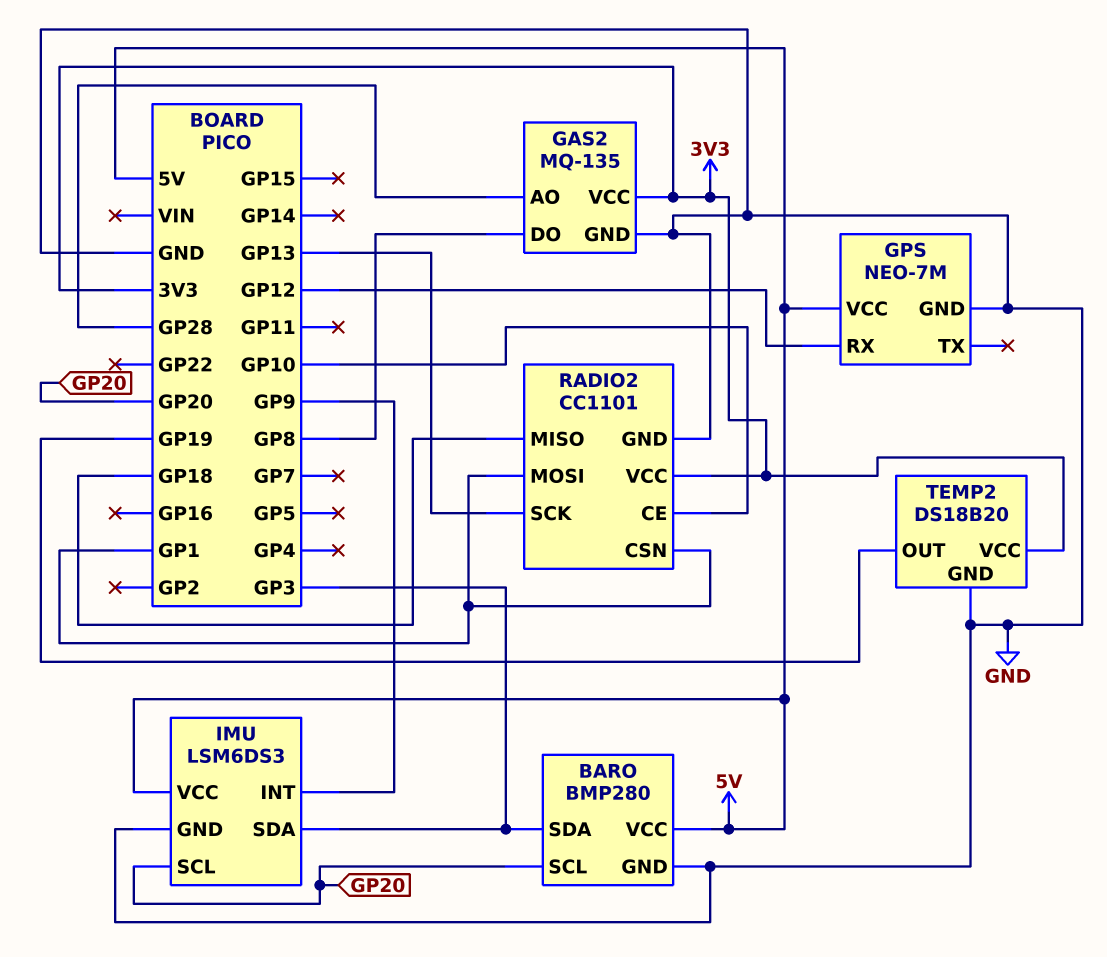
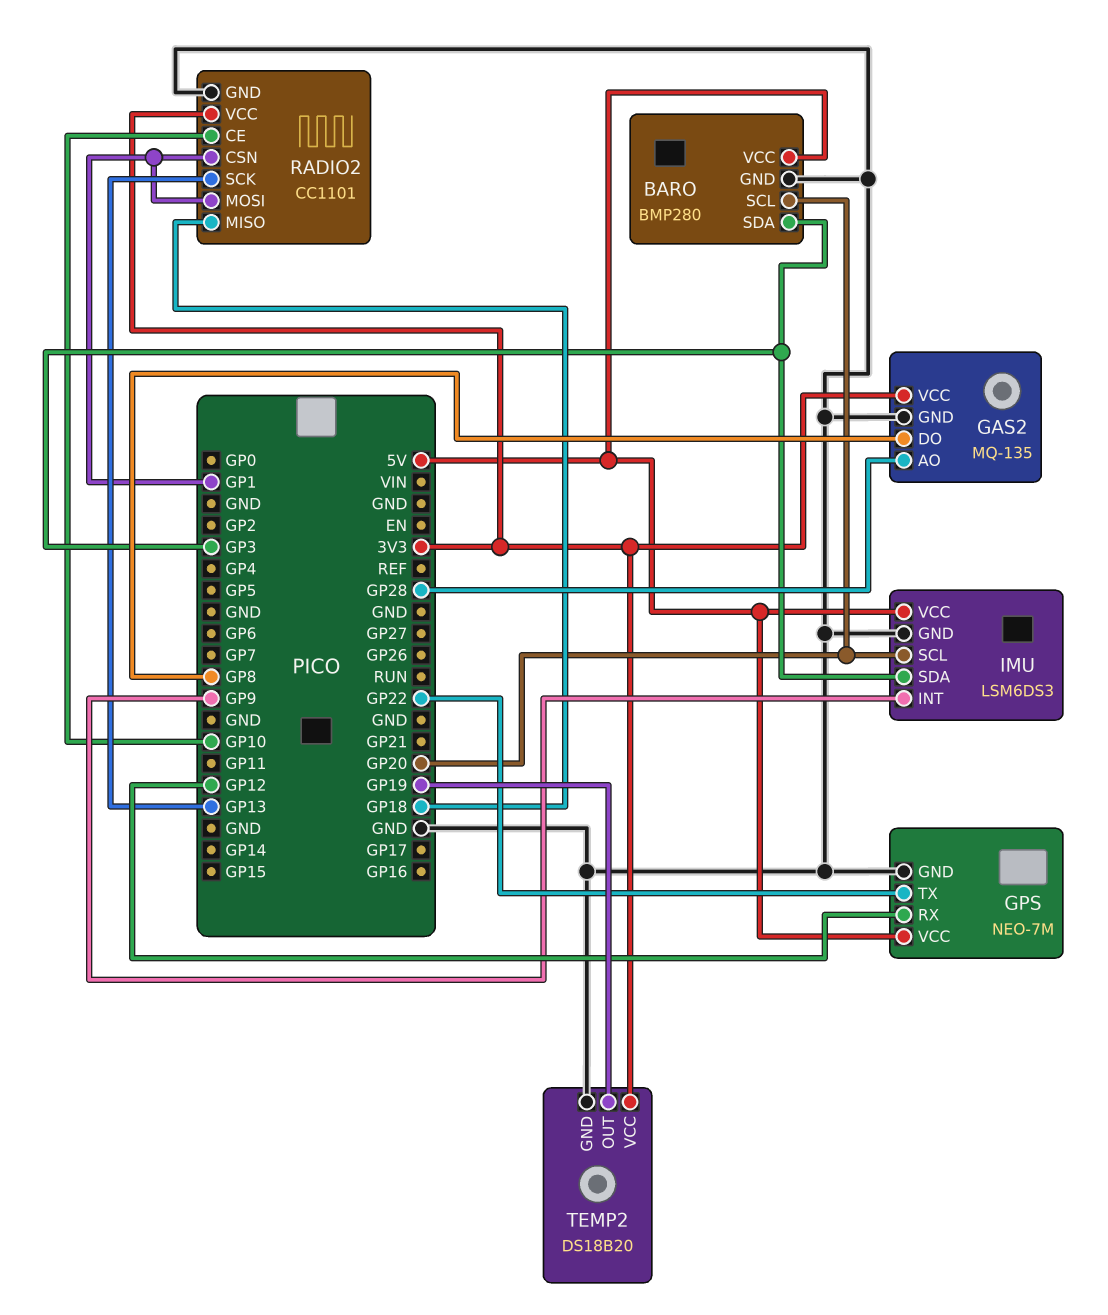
GPS pin TX: none -> GP22

